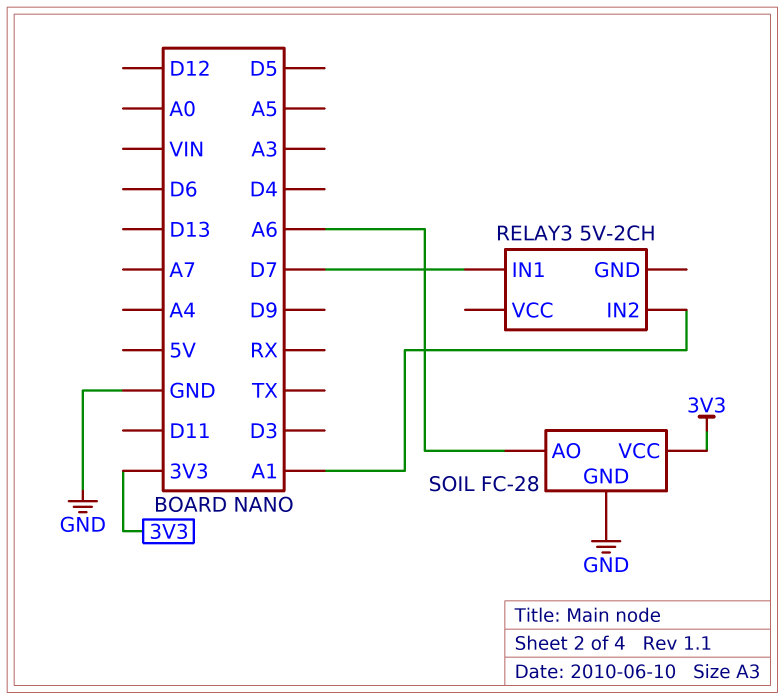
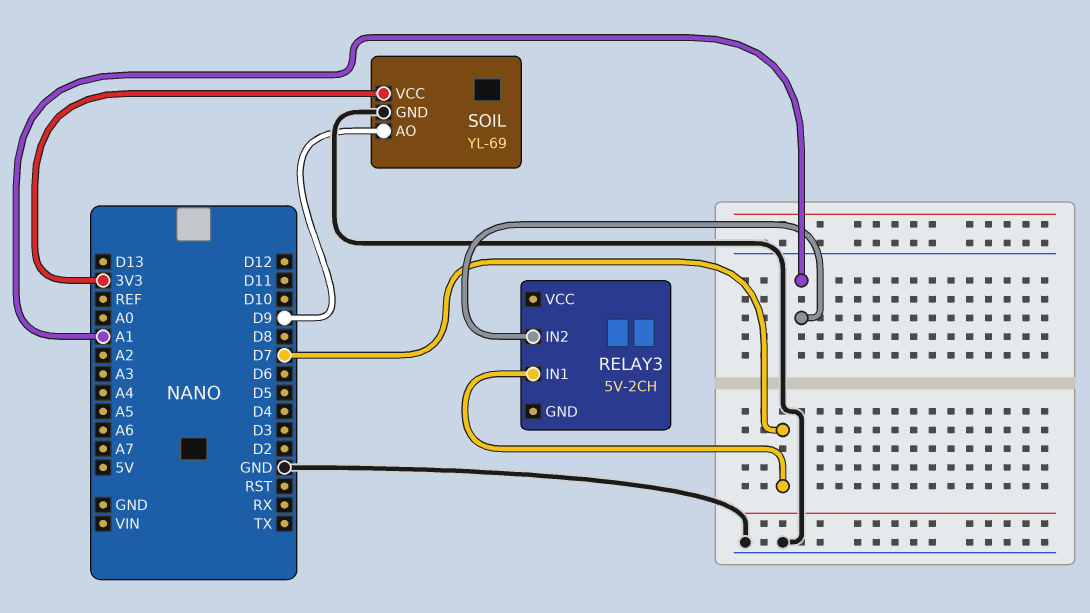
SOIL: FC-28 -> YL-69
SOIL pin AO: A6 -> D9

